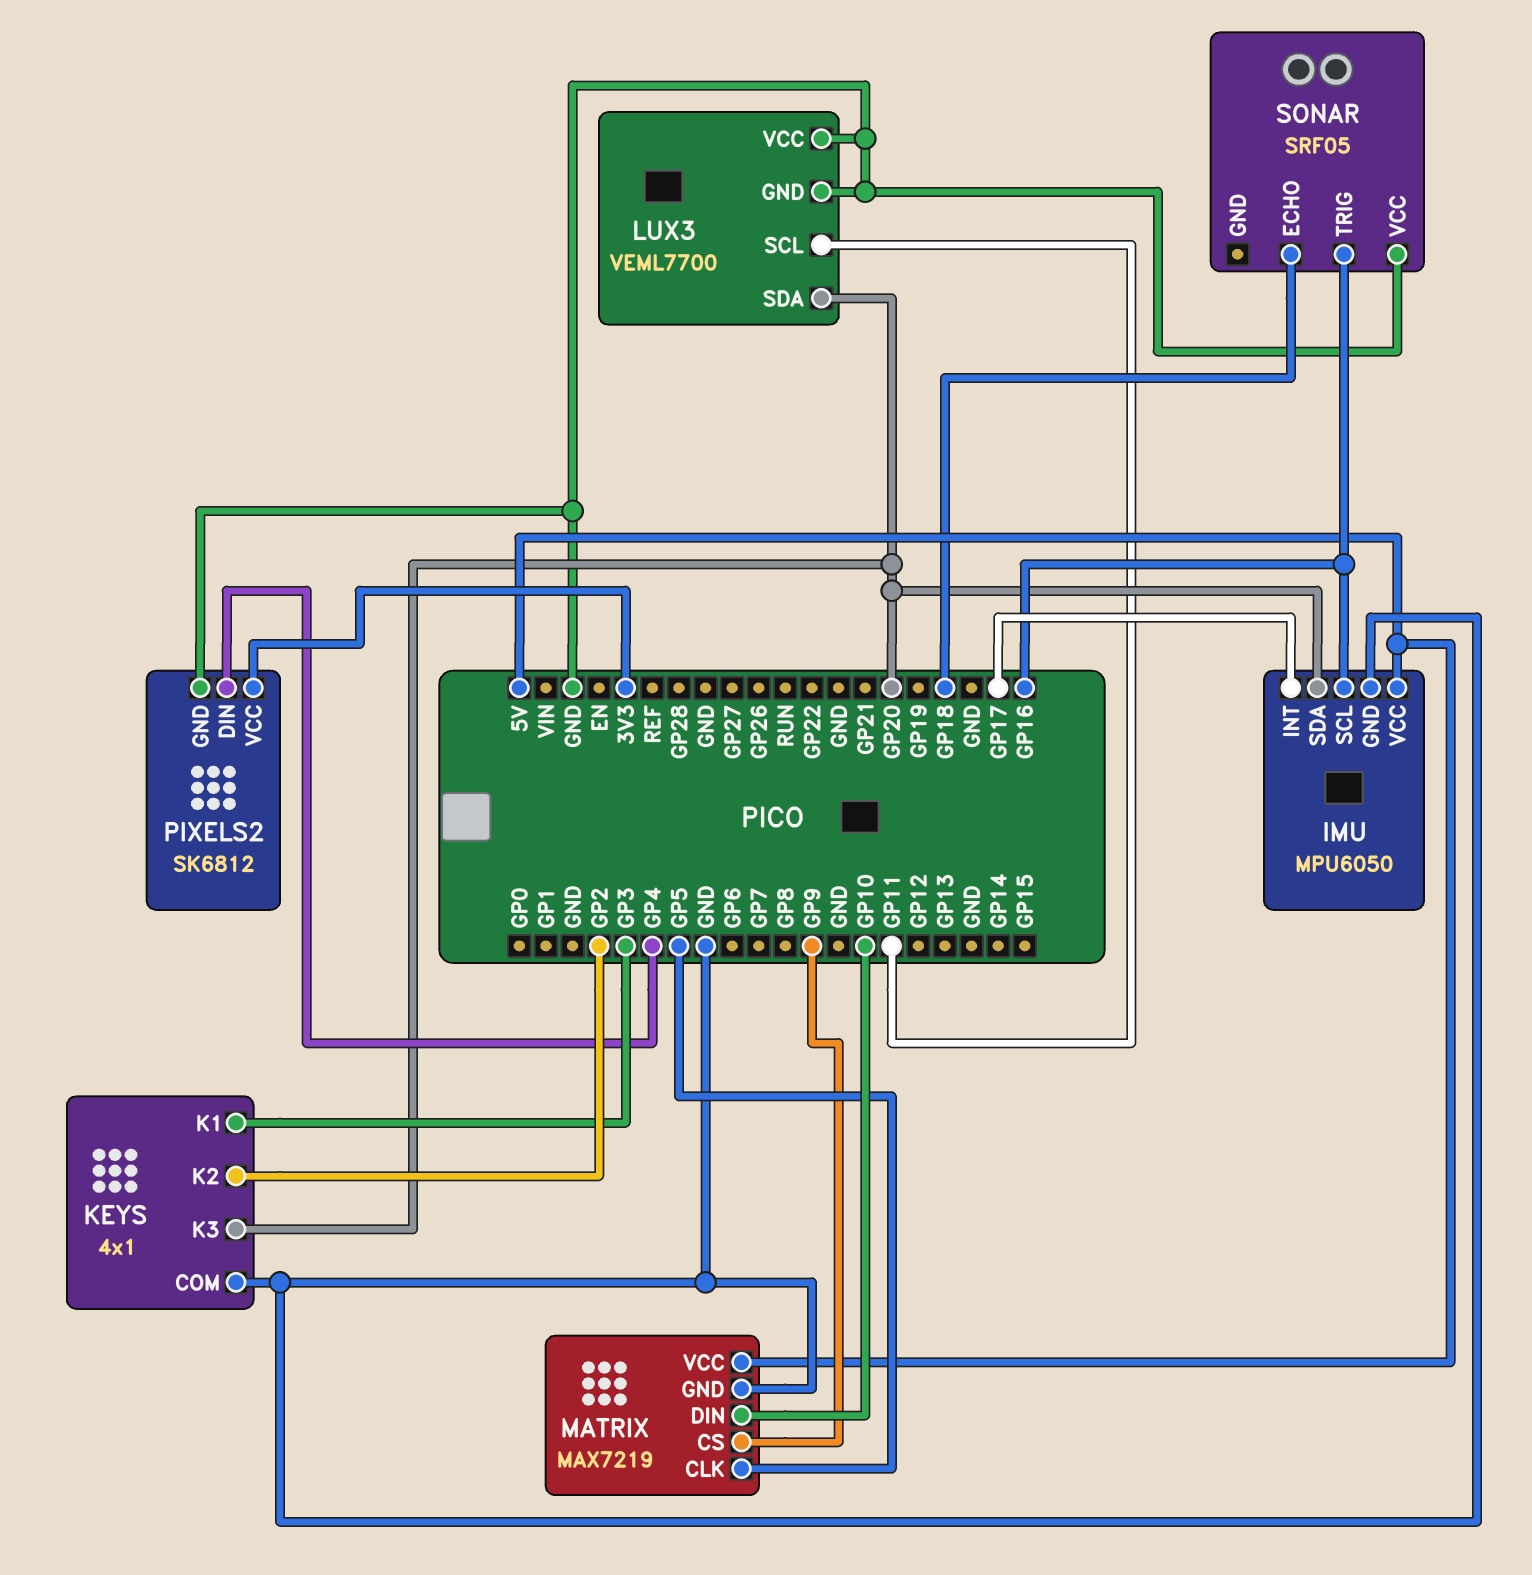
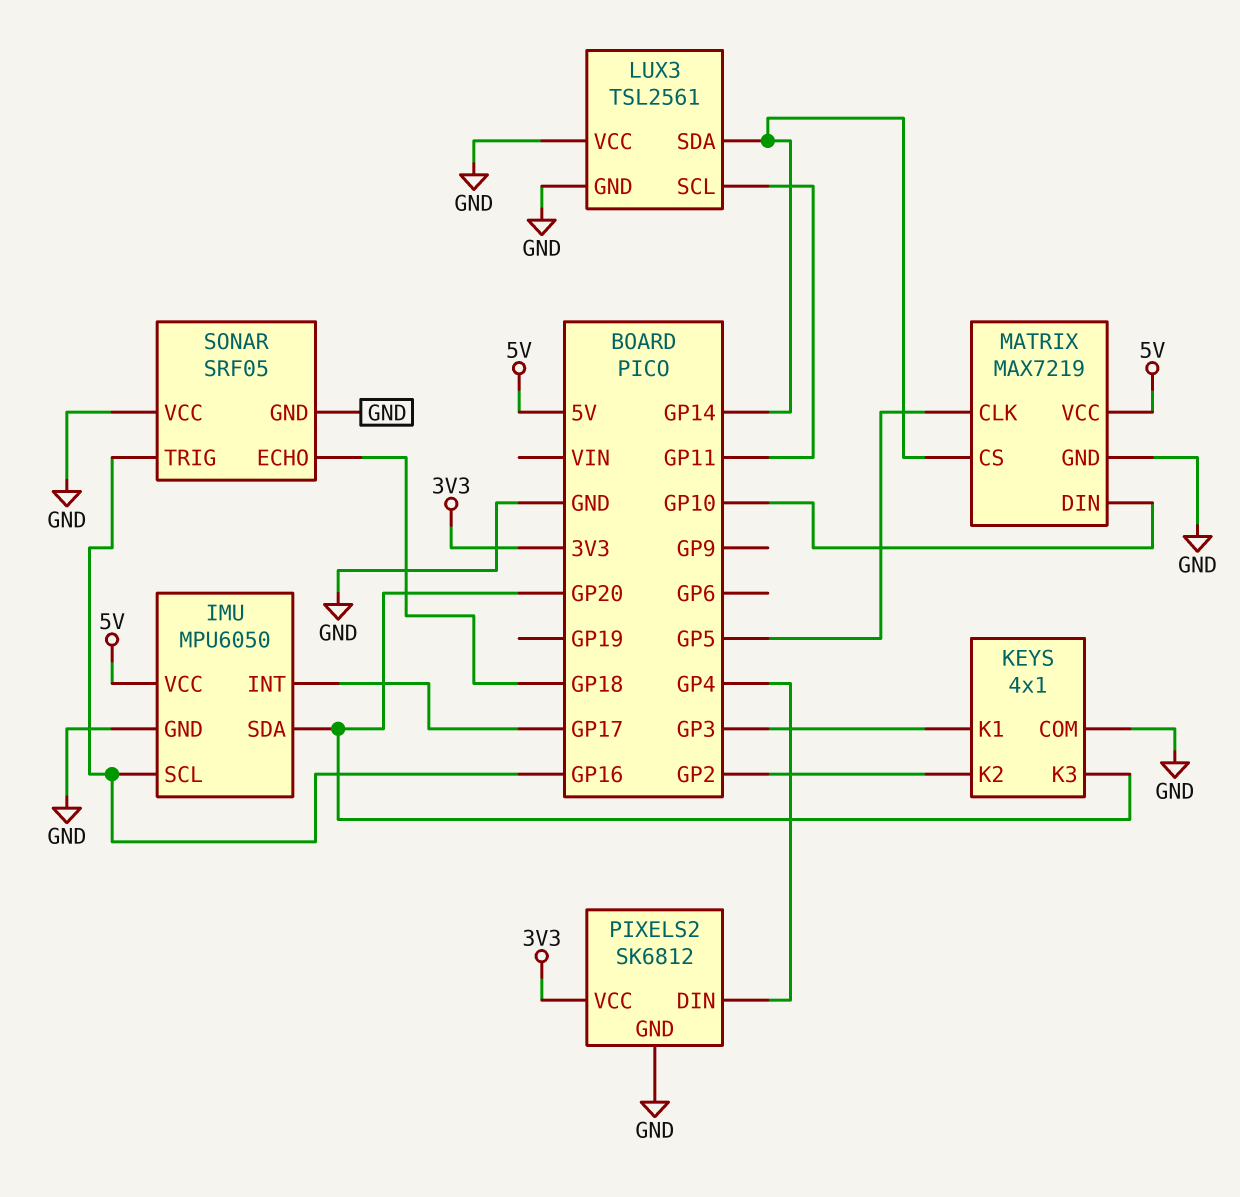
LUX3: VEML7700 -> TSL2561
LUX3 pin SDA: GP20 -> GP14
MATRIX pin CS: GP9 -> GP14
SONAR pin GND: none -> GND

